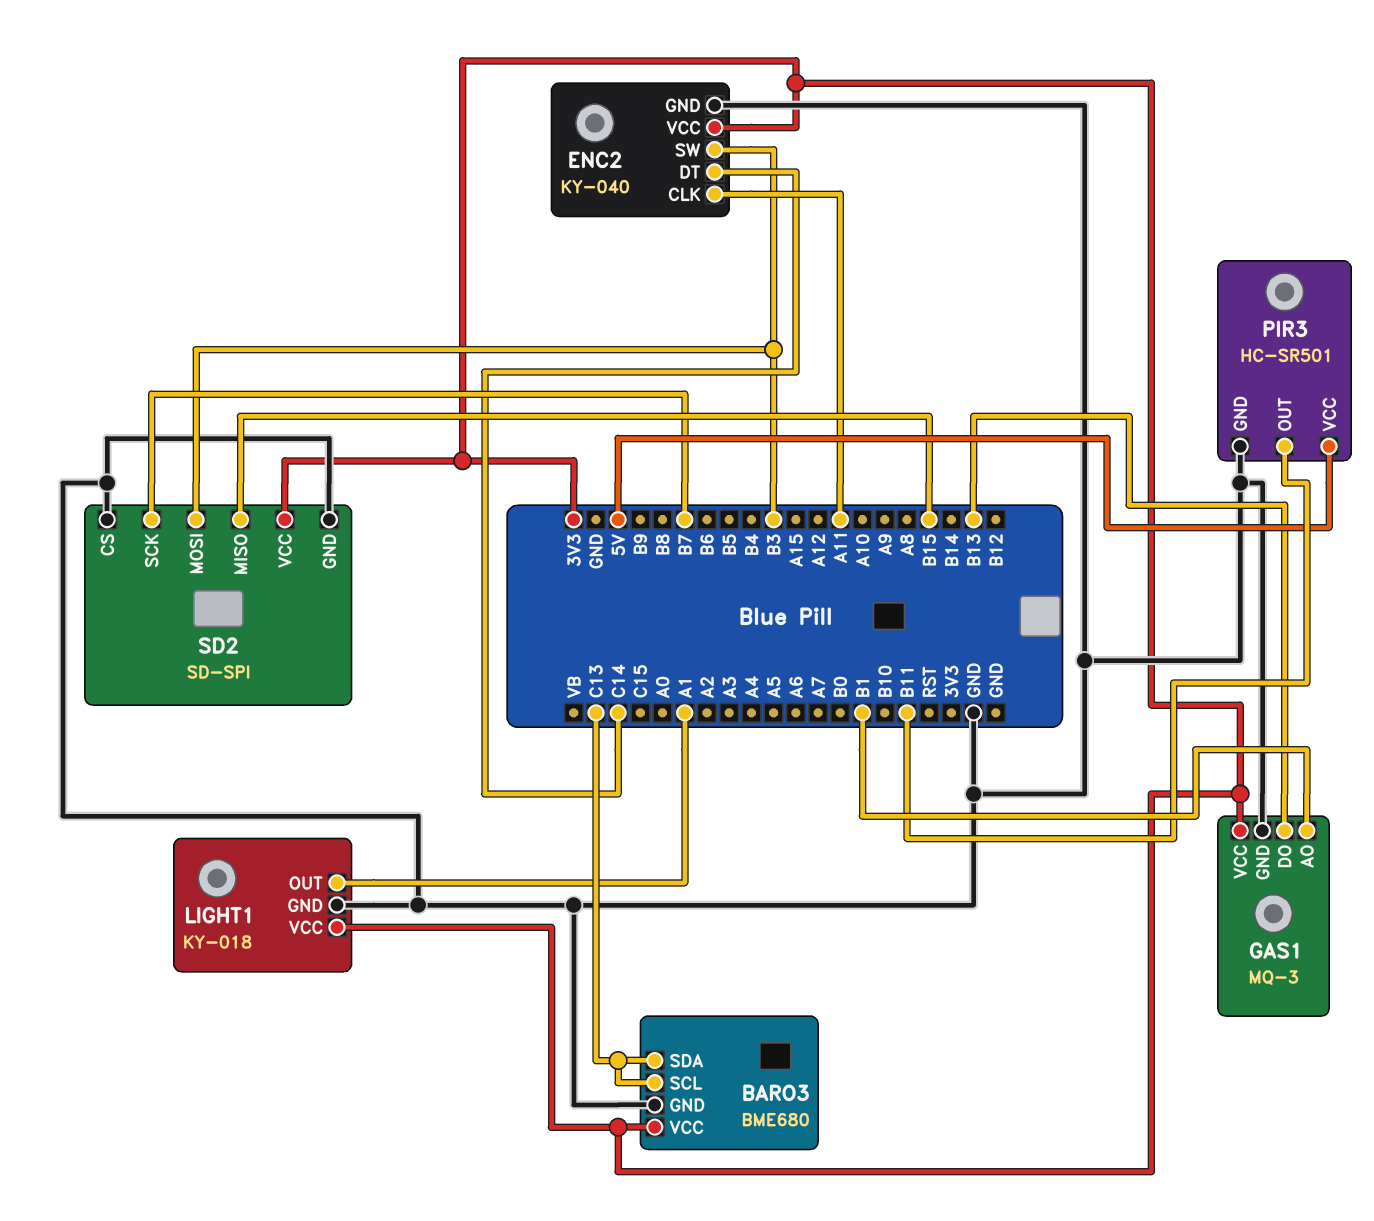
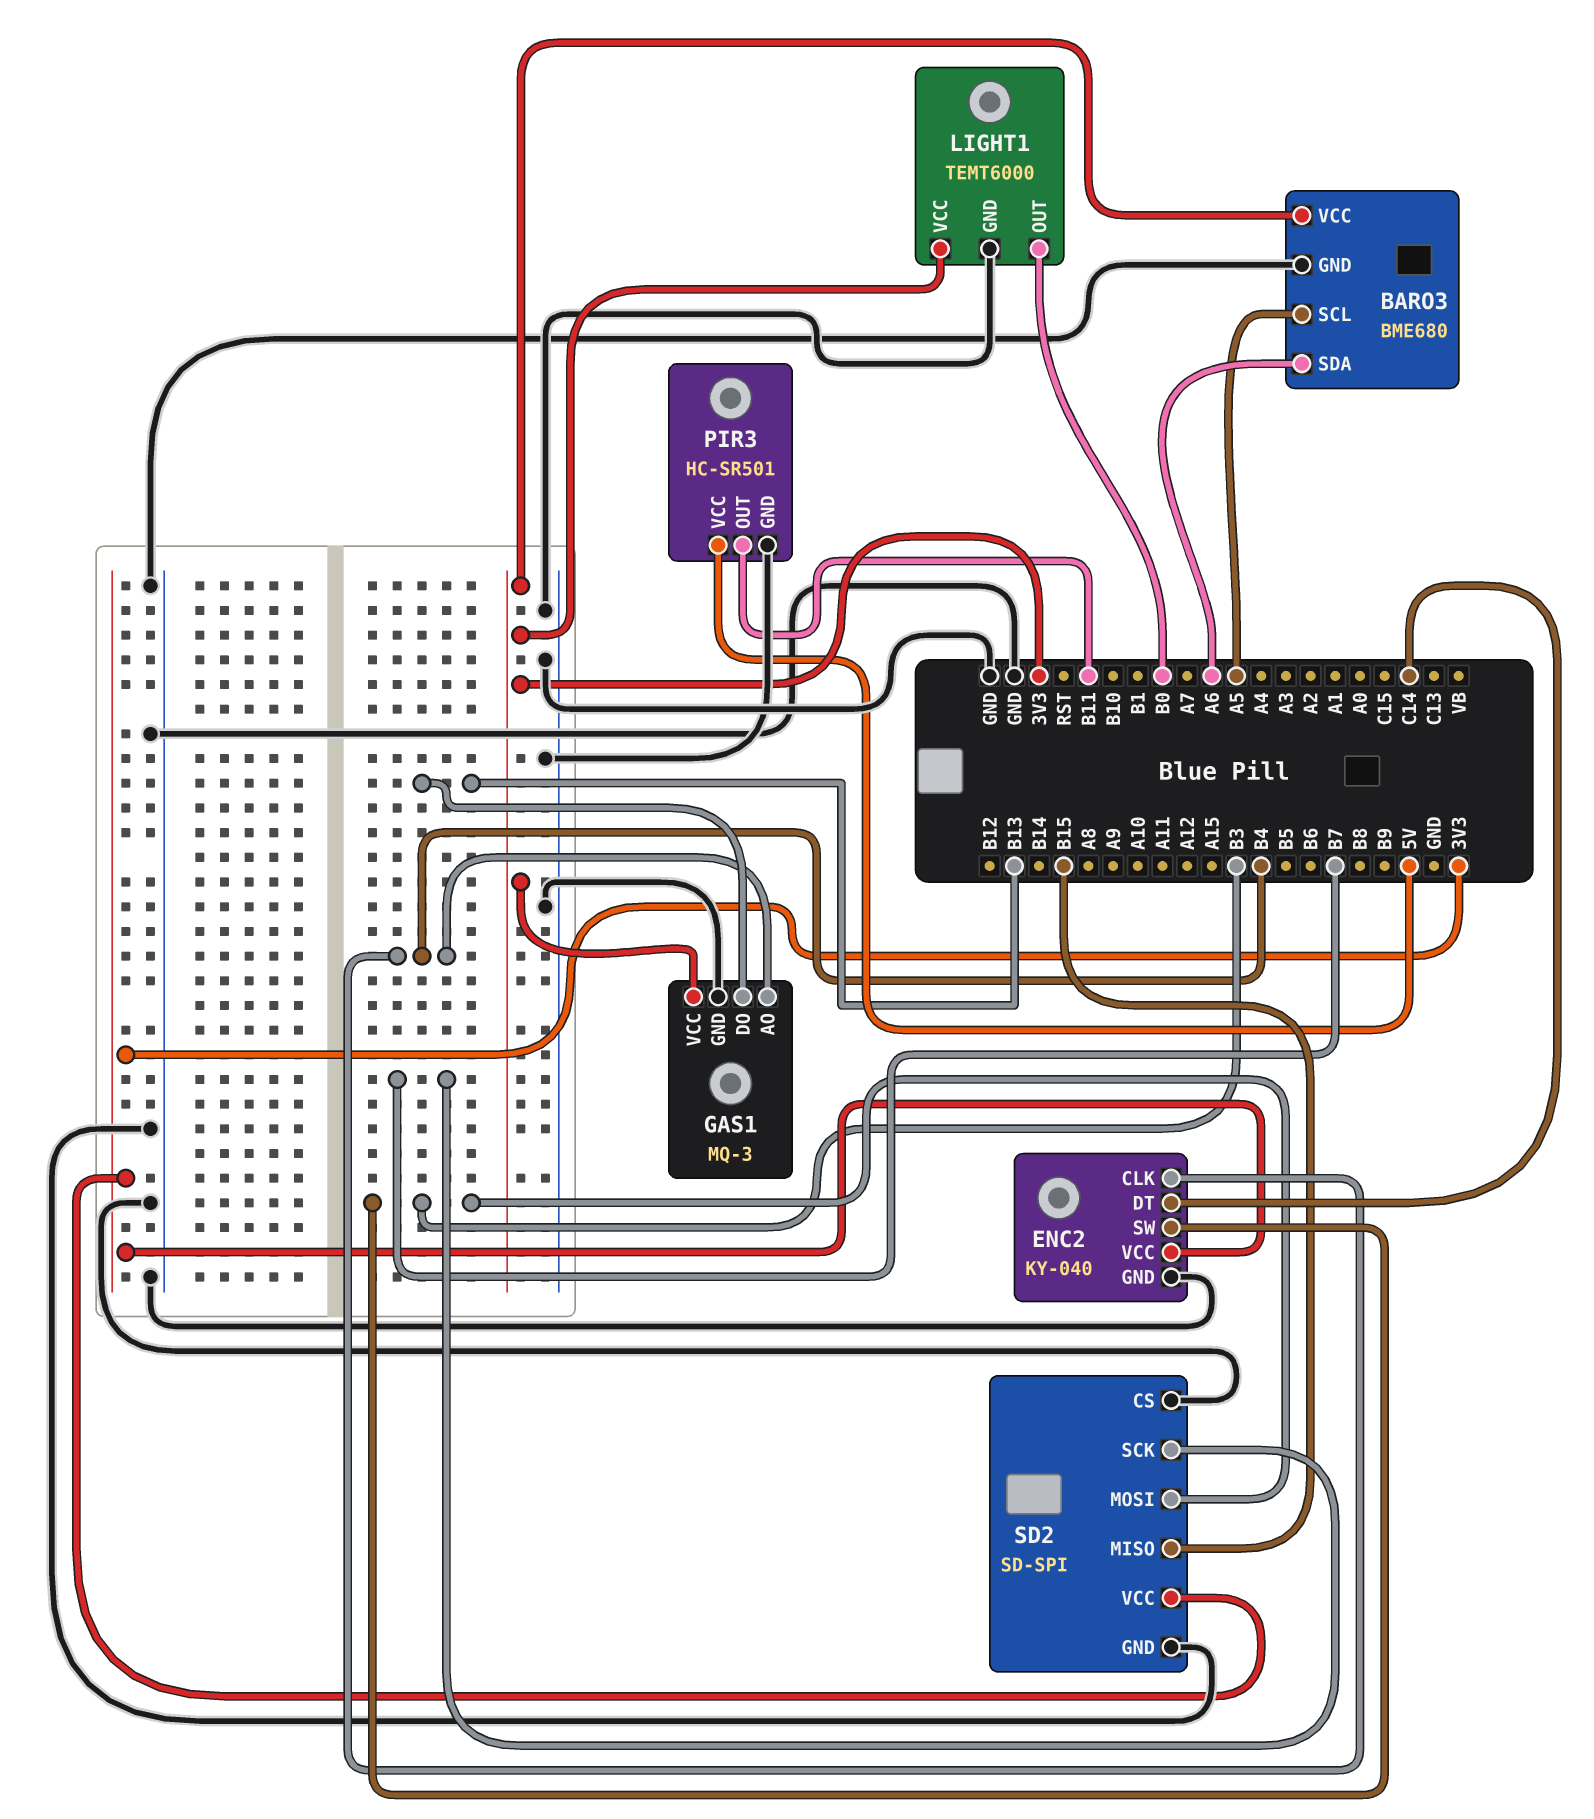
BARO3 pin SCL: C13 -> A5
BARO3 pin SDA: C13 -> A6
ENC2 pin CLK: A11 -> B4
GAS1 pin AO: B1 -> B4
LIGHT1: KY-018 -> TEMT6000
LIGHT1 pin OUT: A1 -> B0

